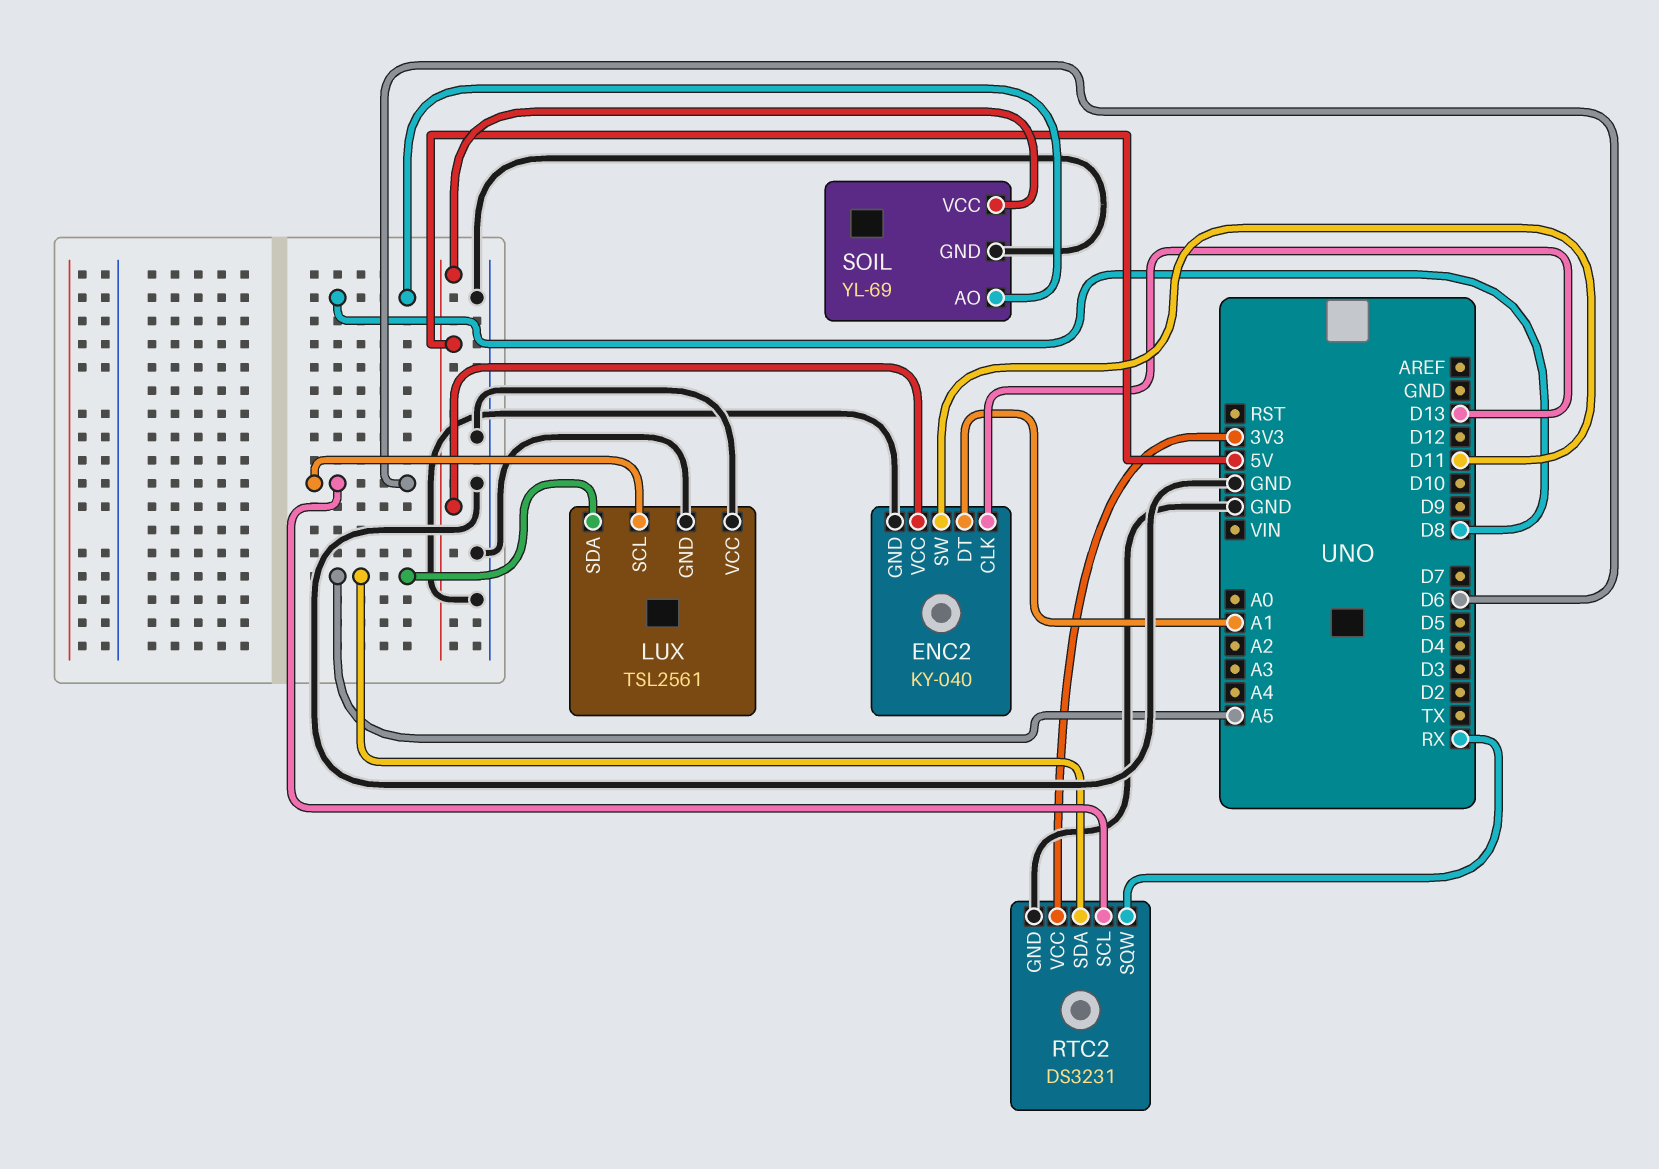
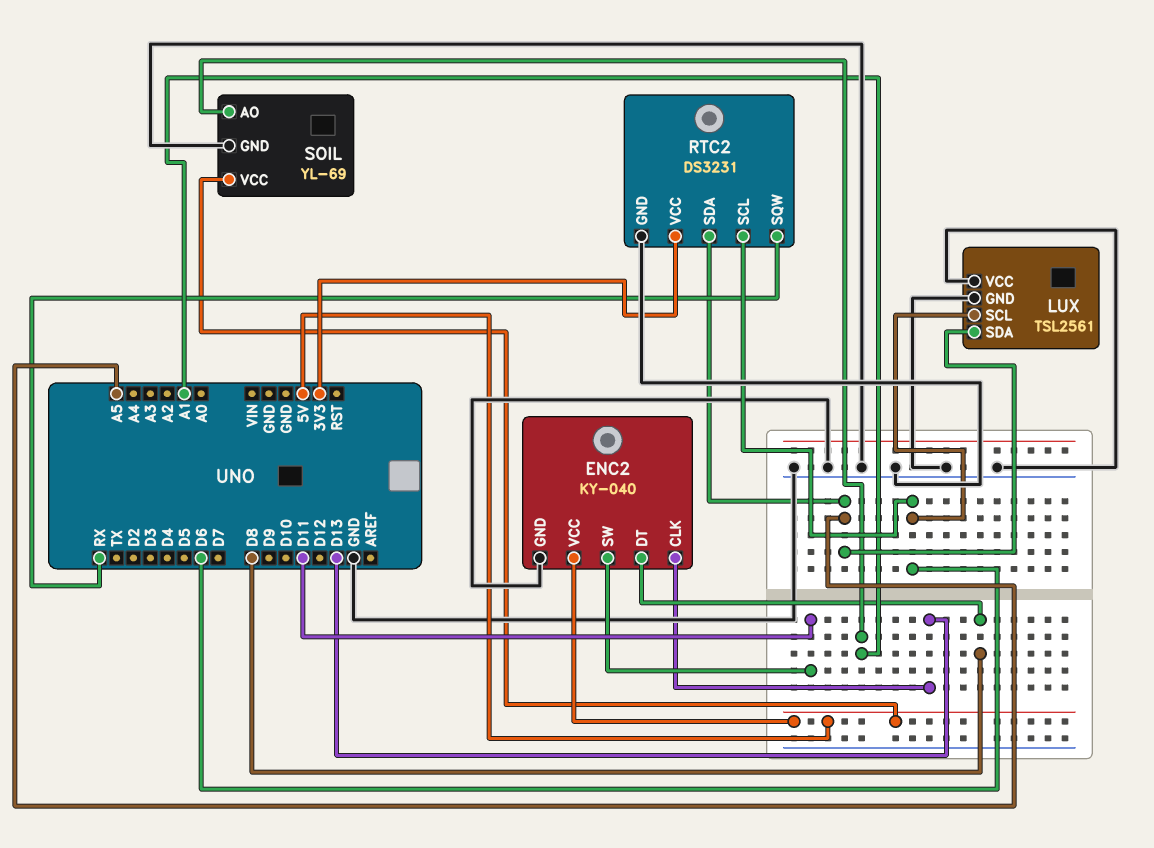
ENC2 pin DT: A1 -> D8
SOIL pin AO: D8 -> A1

